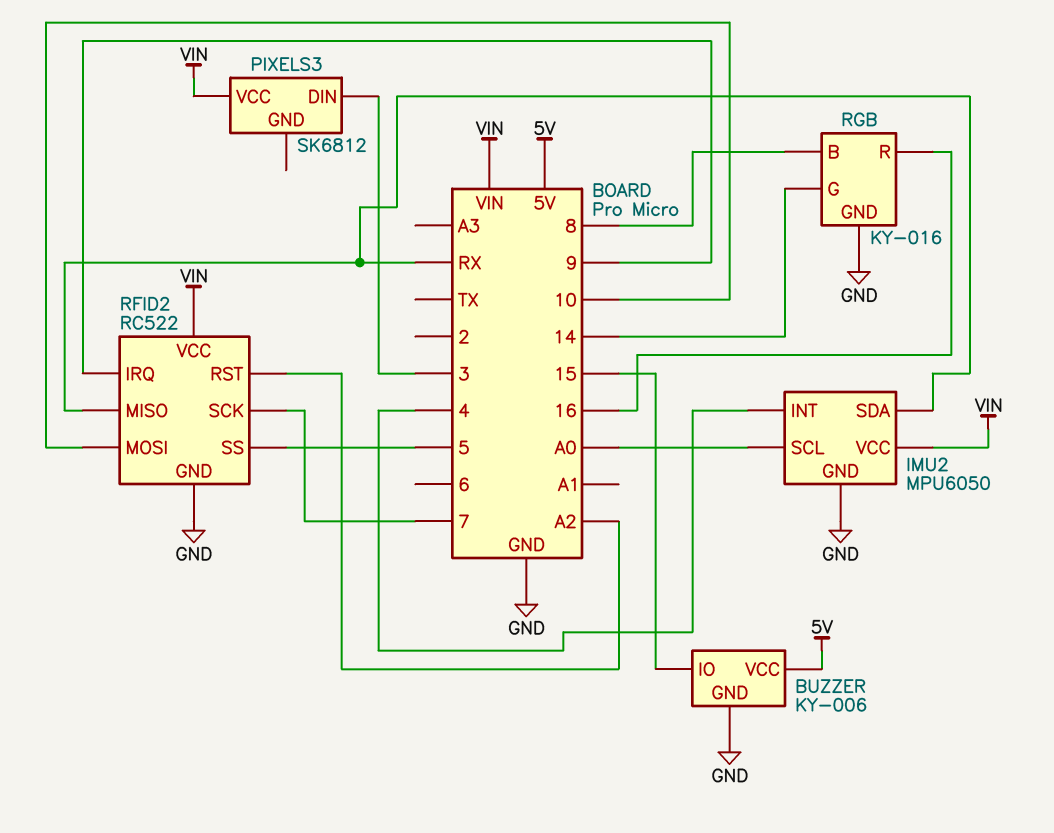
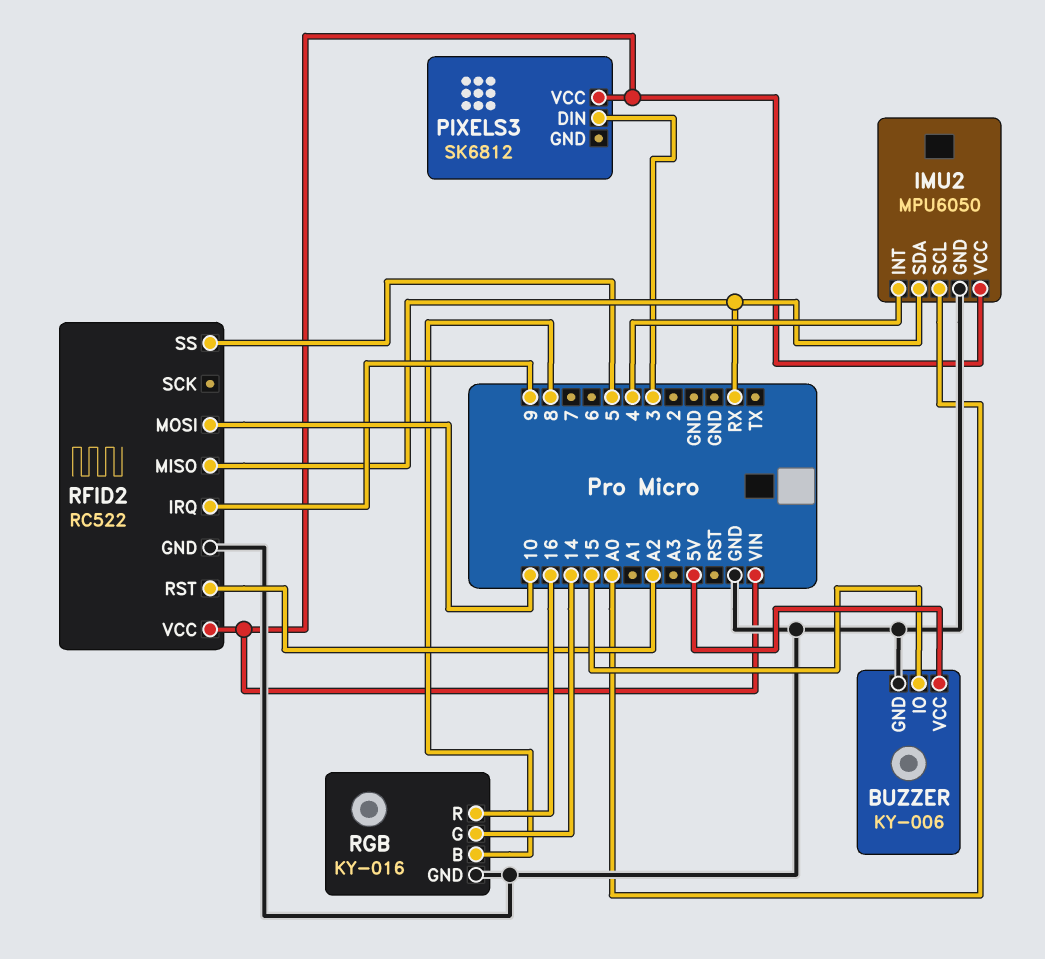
RFID2 pin SCK: 7 -> none

